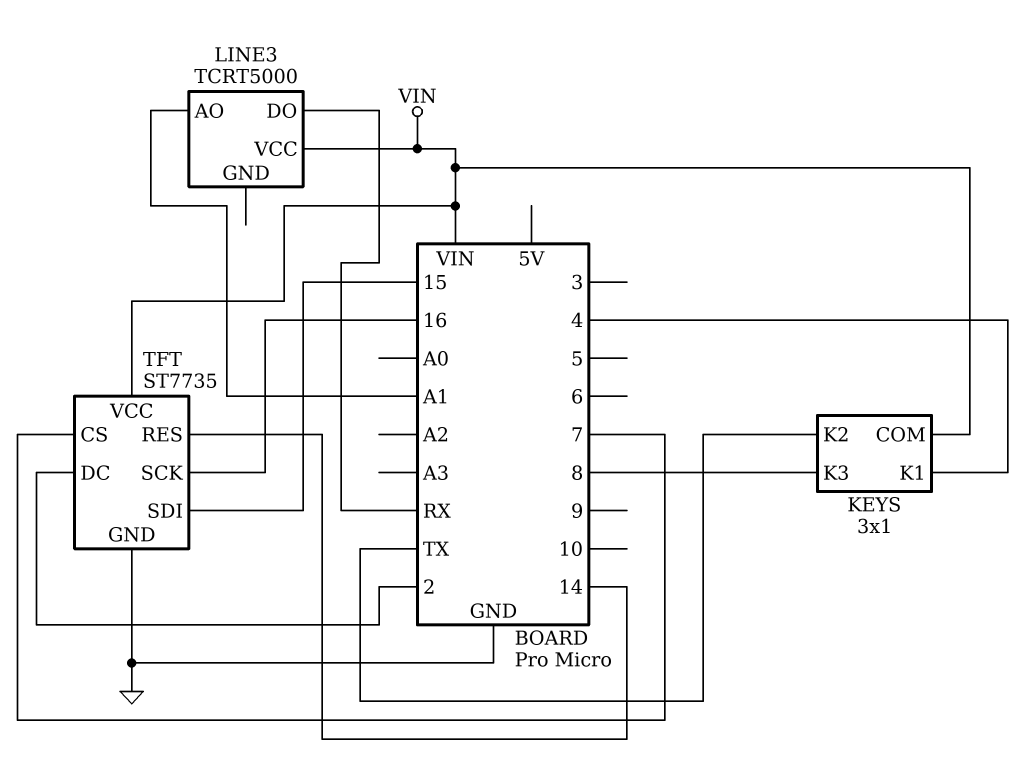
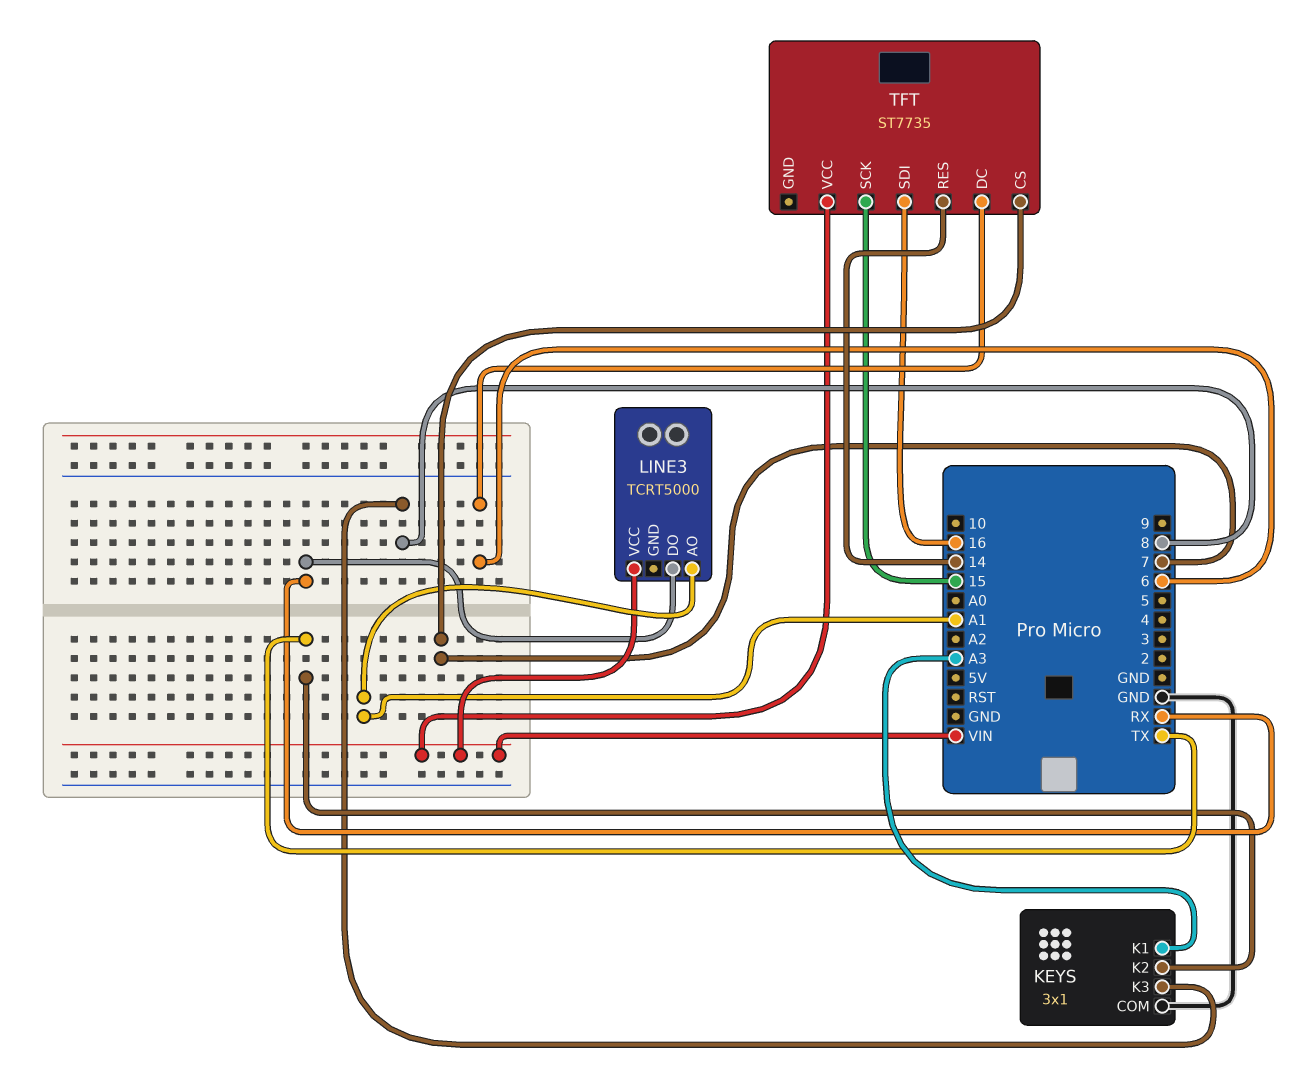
KEYS pin COM: VIN -> GND
KEYS pin K1: 4 -> A3
TFT pin DC: 2 -> 6
TFT pin GND: GND -> none
TFT pin SCK: 16 -> 15
TFT pin SDI: 15 -> 16

